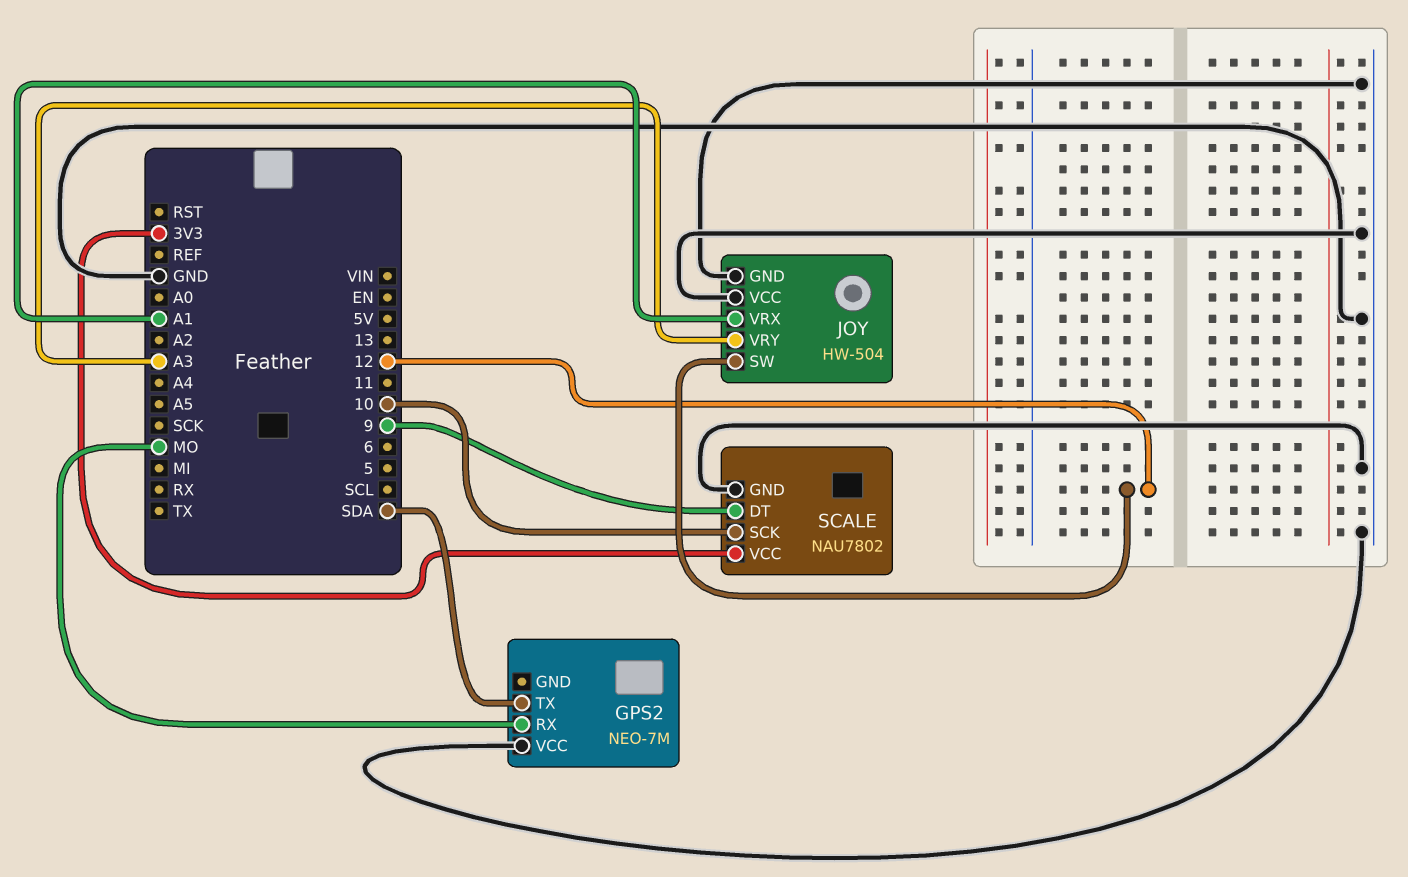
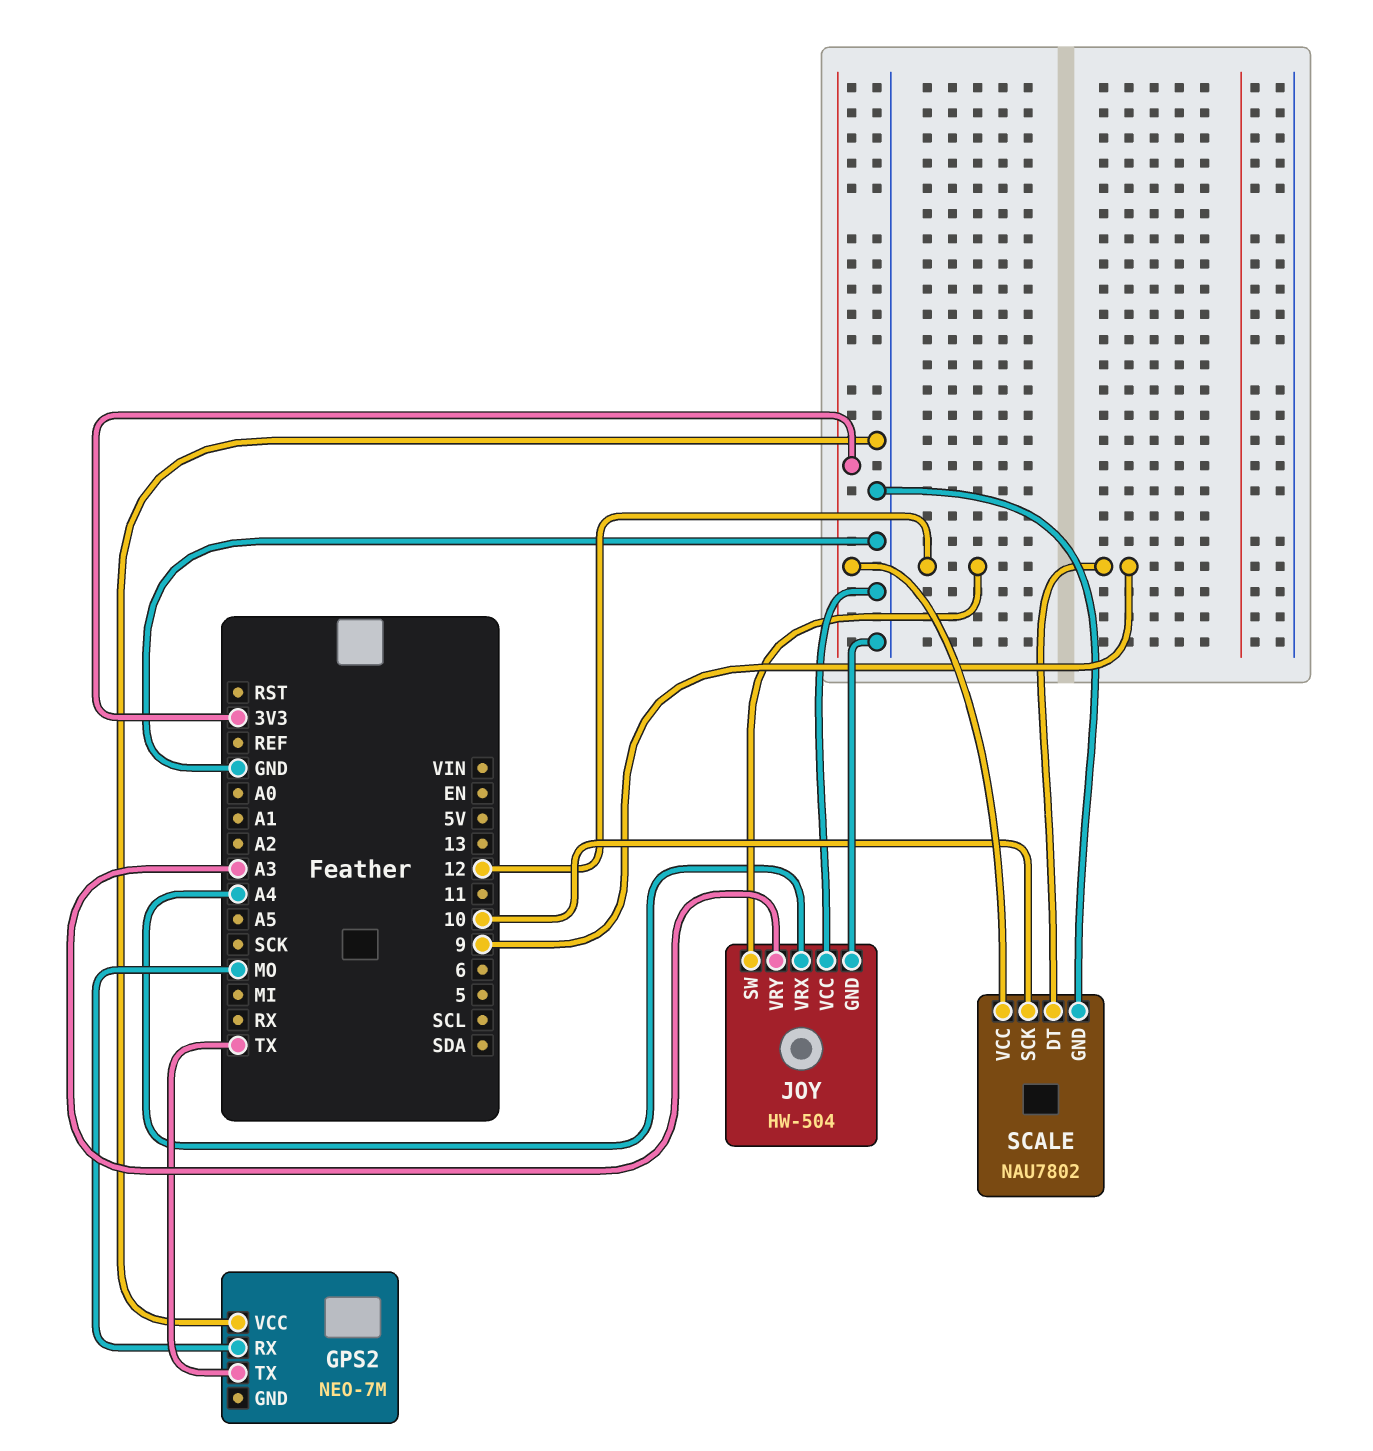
GPS2 pin TX: SDA -> TX
JOY pin VRX: A1 -> A4

